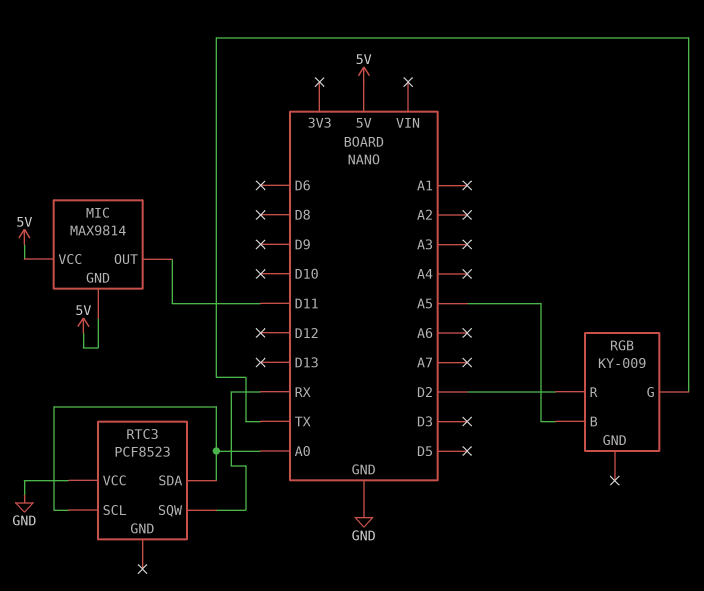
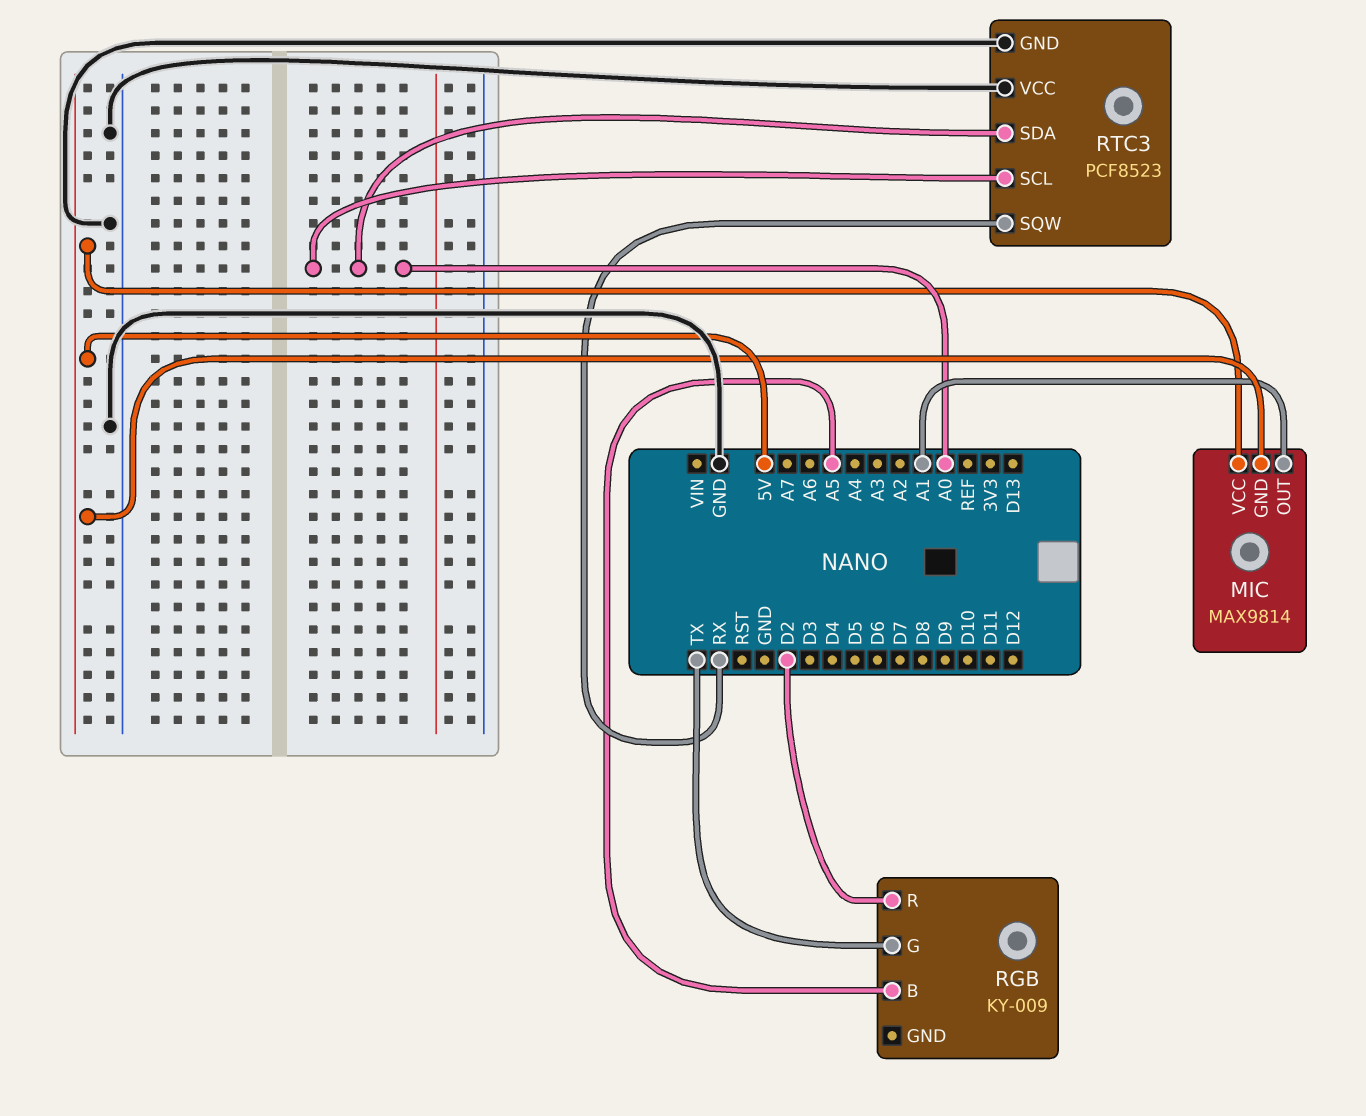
MIC pin OUT: D11 -> A1
RTC3 pin GND: none -> GND

